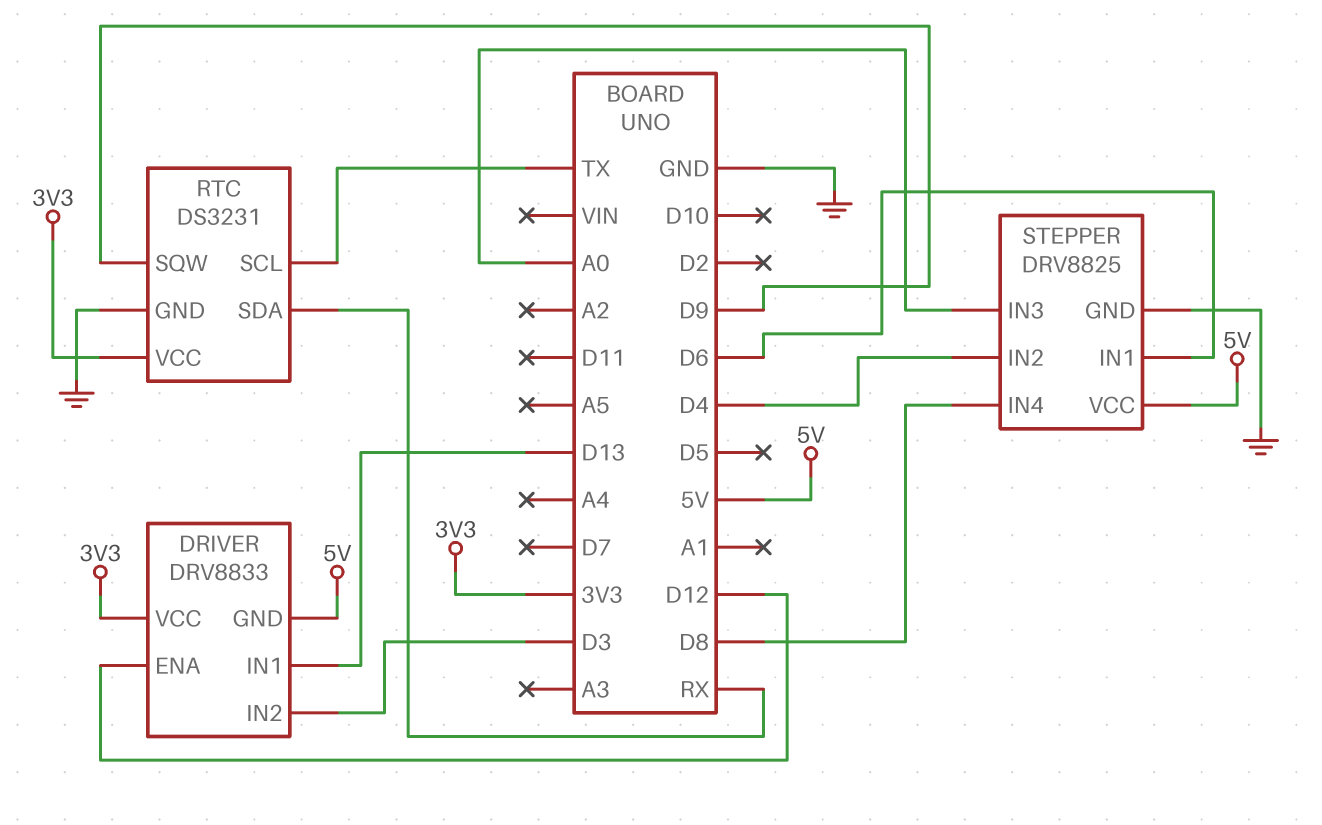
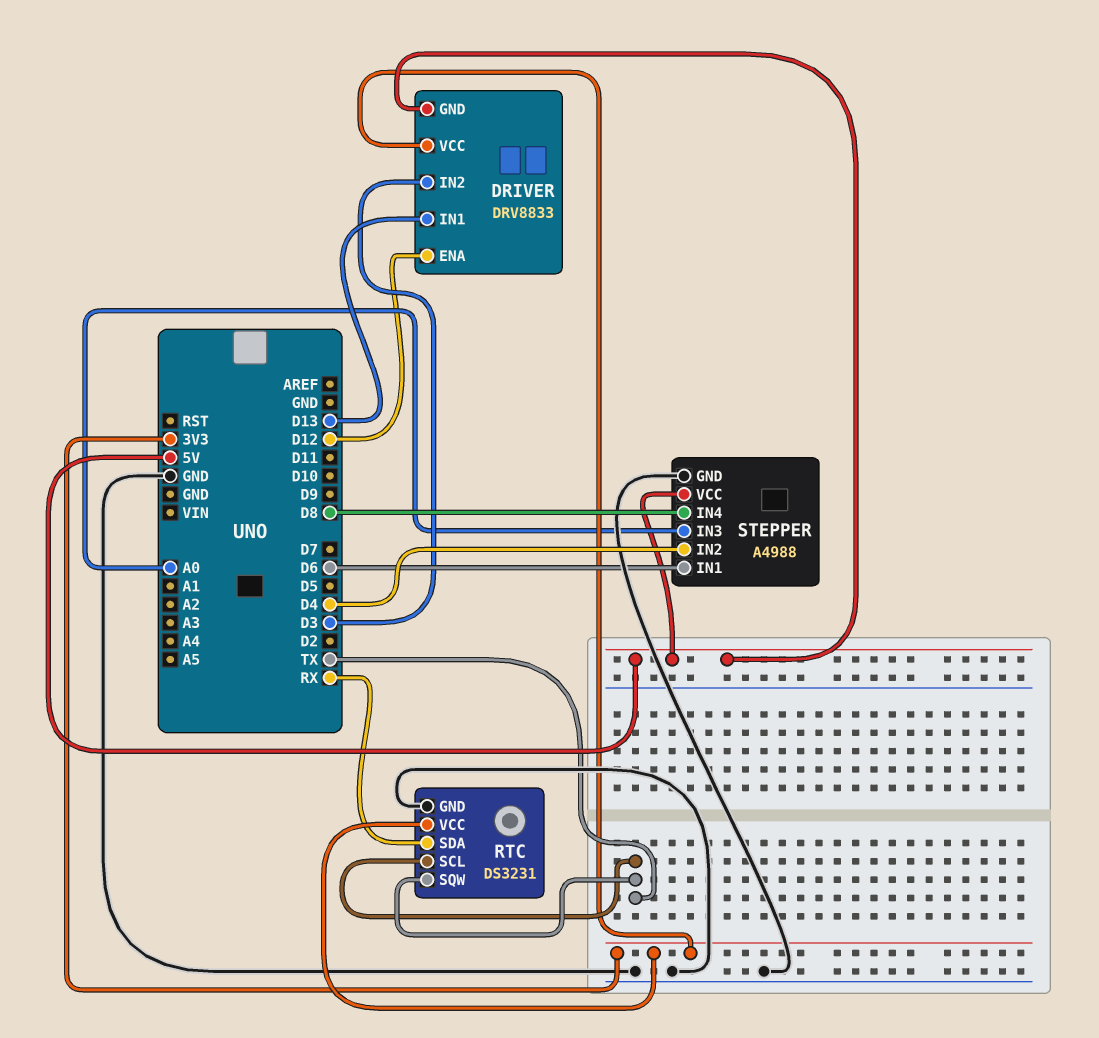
RTC pin SQW: D9 -> TX
STEPPER: DRV8825 -> A4988

